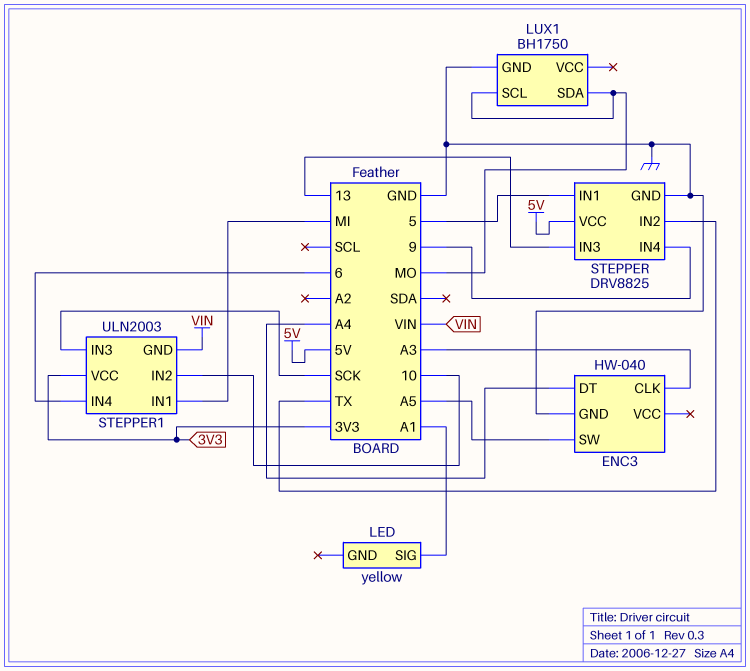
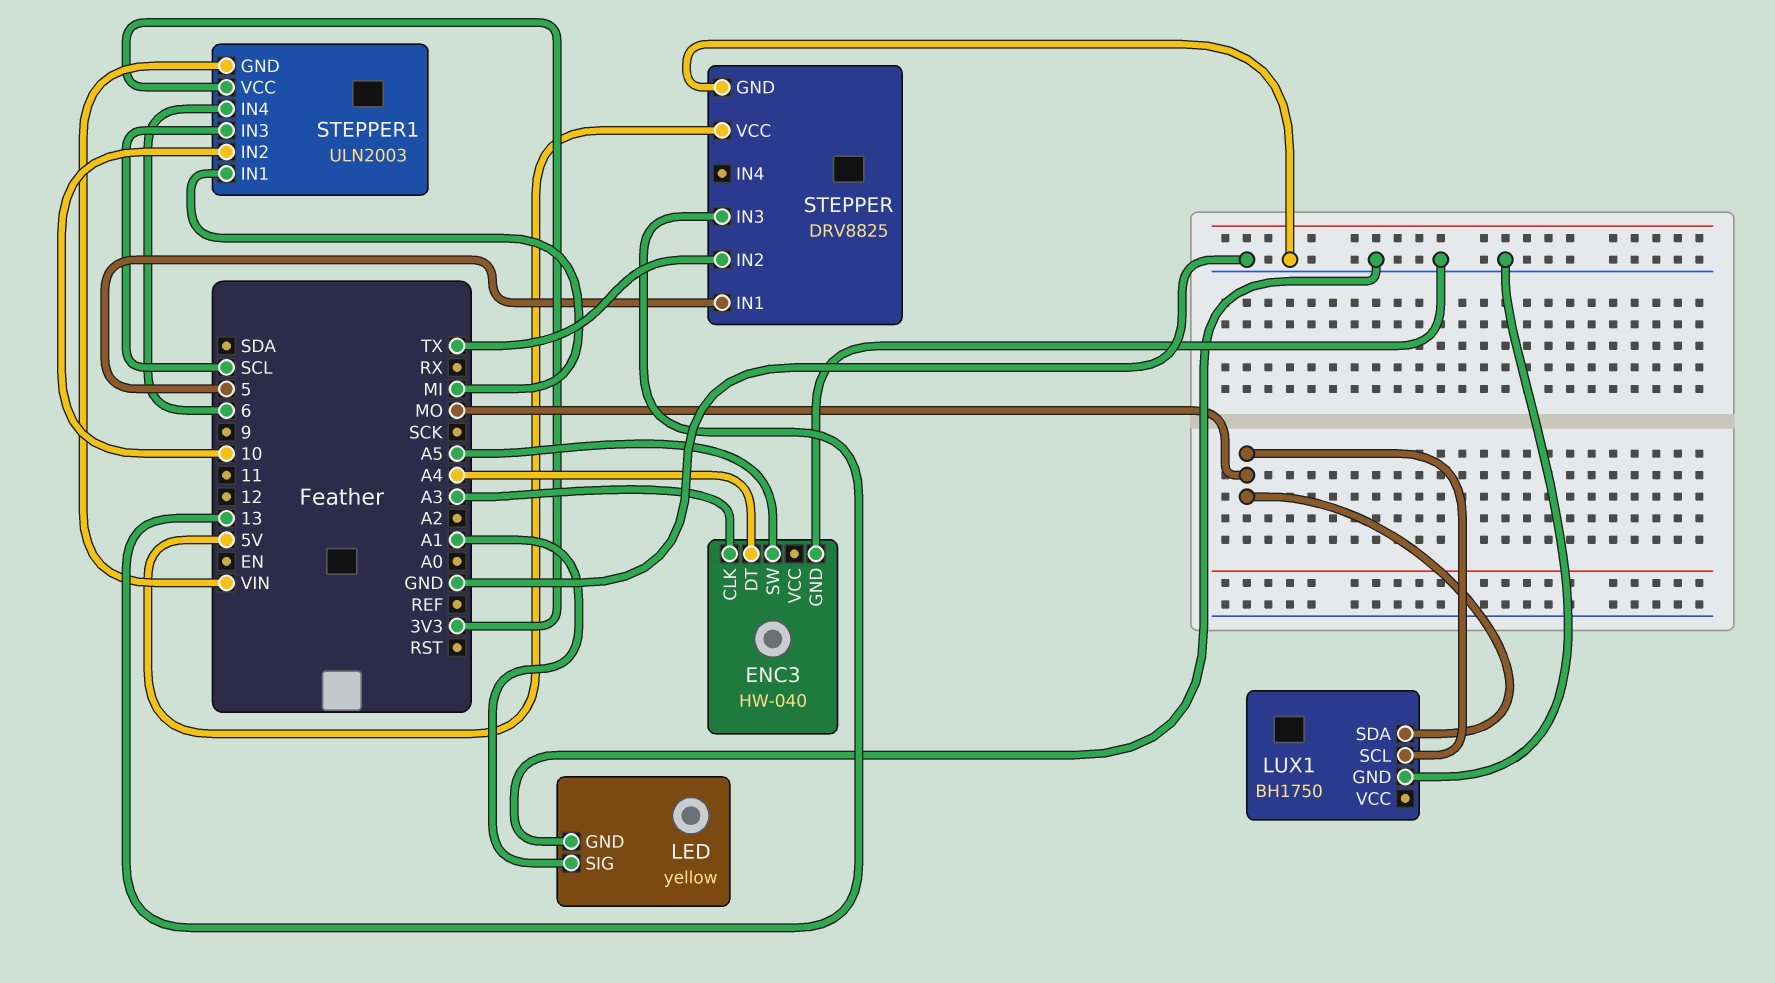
LED pin GND: none -> GND
STEPPER pin IN4: 9 -> none
STEPPER1 pin IN3: SCK -> SCL

